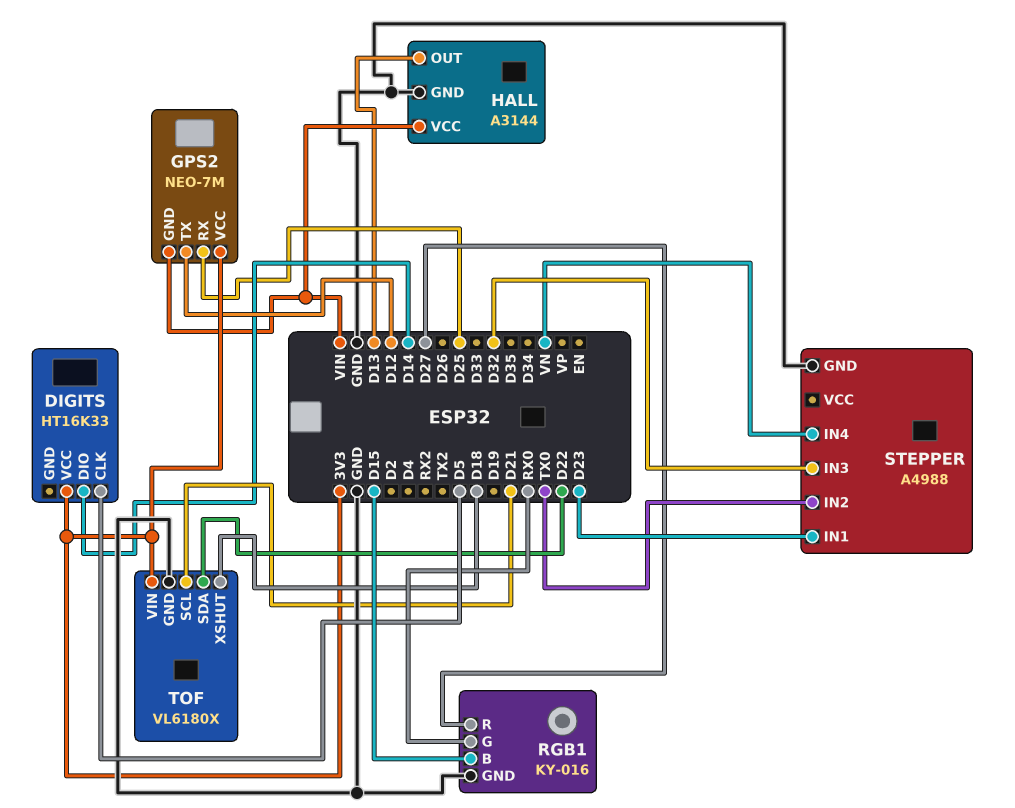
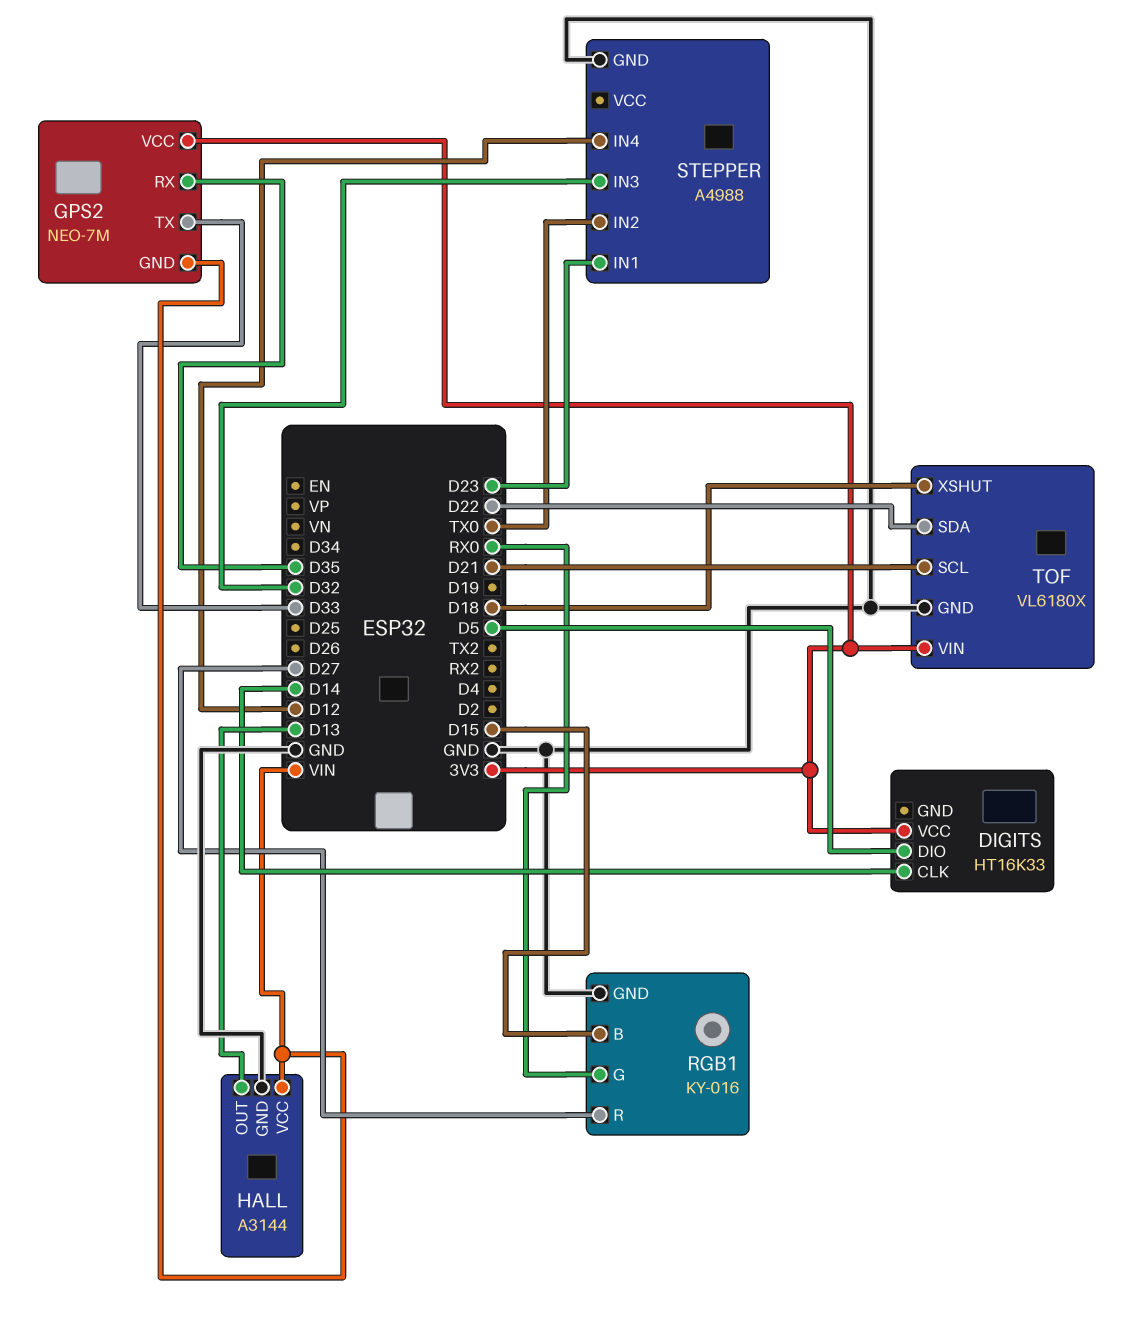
DIGITS pin CLK: D5 -> D14
DIGITS pin DIO: D14 -> D5
GPS2 pin RX: D25 -> D35
GPS2 pin TX: D12 -> D33
STEPPER pin IN4: VN -> D12

